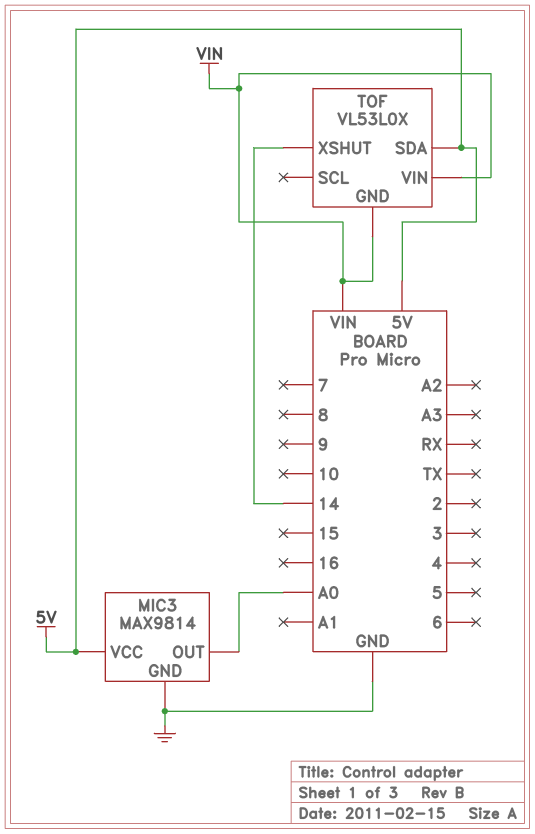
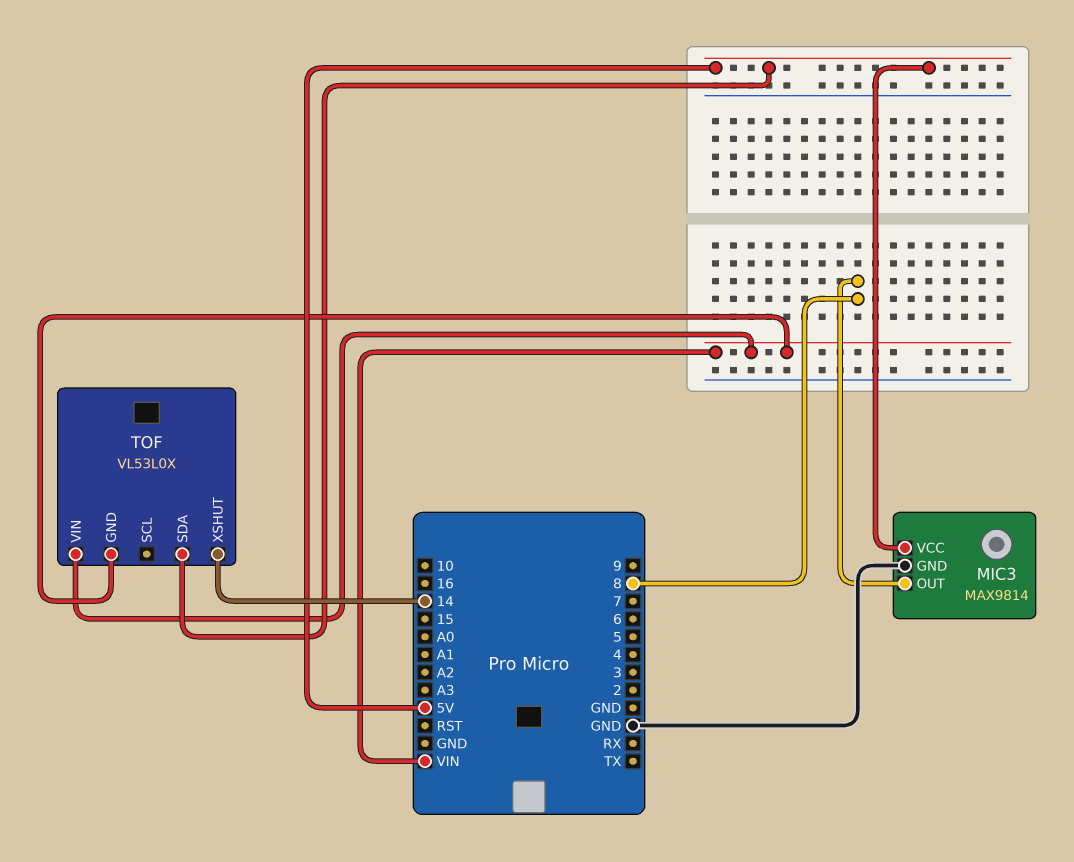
MIC3 pin OUT: A0 -> 8

